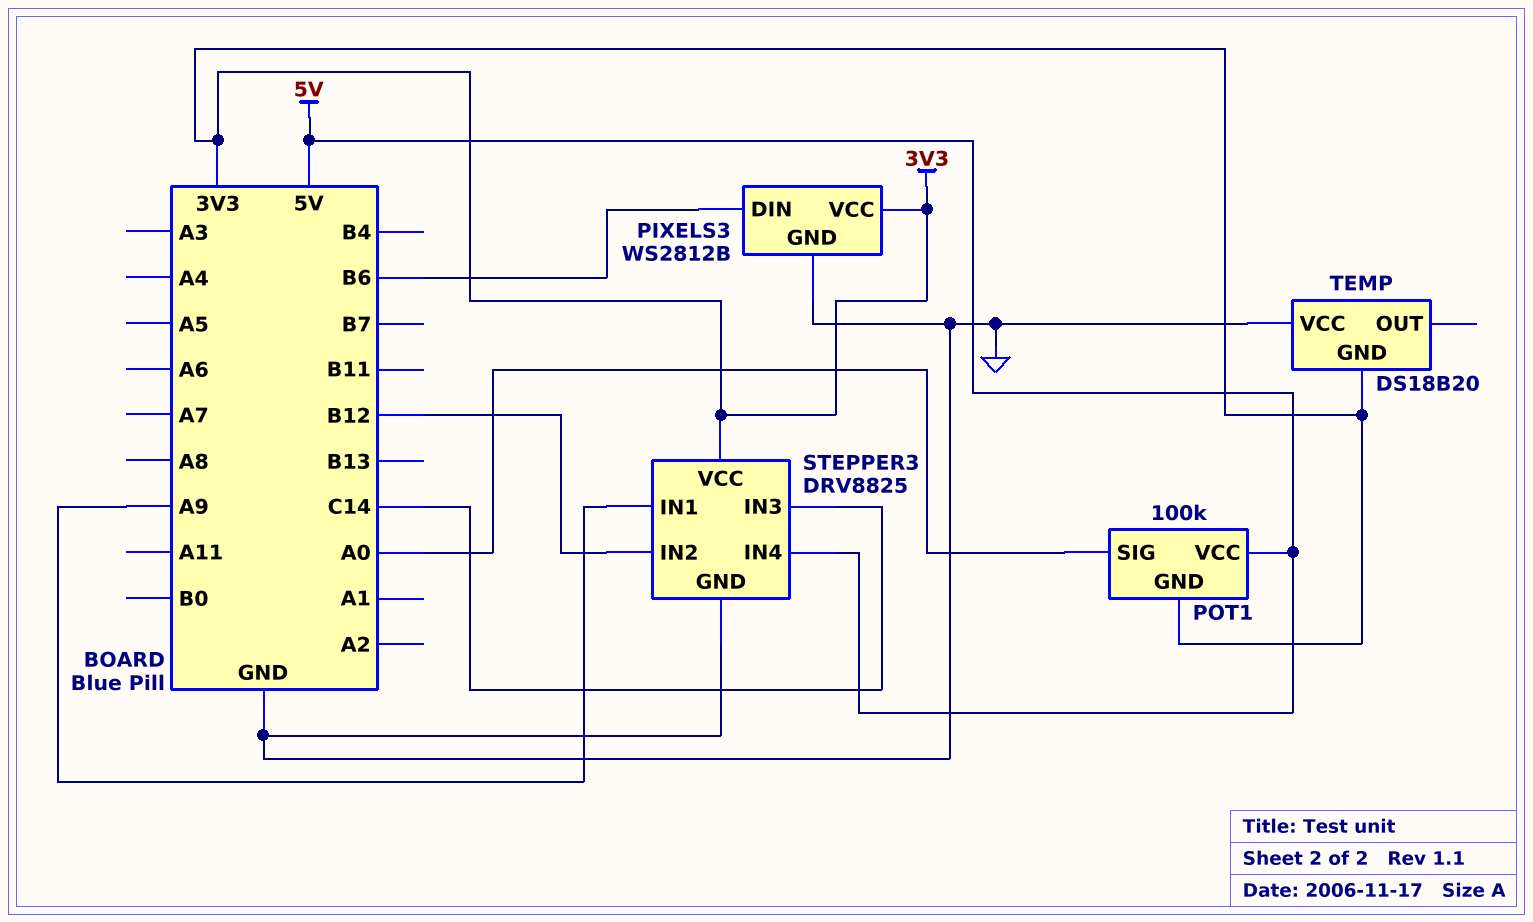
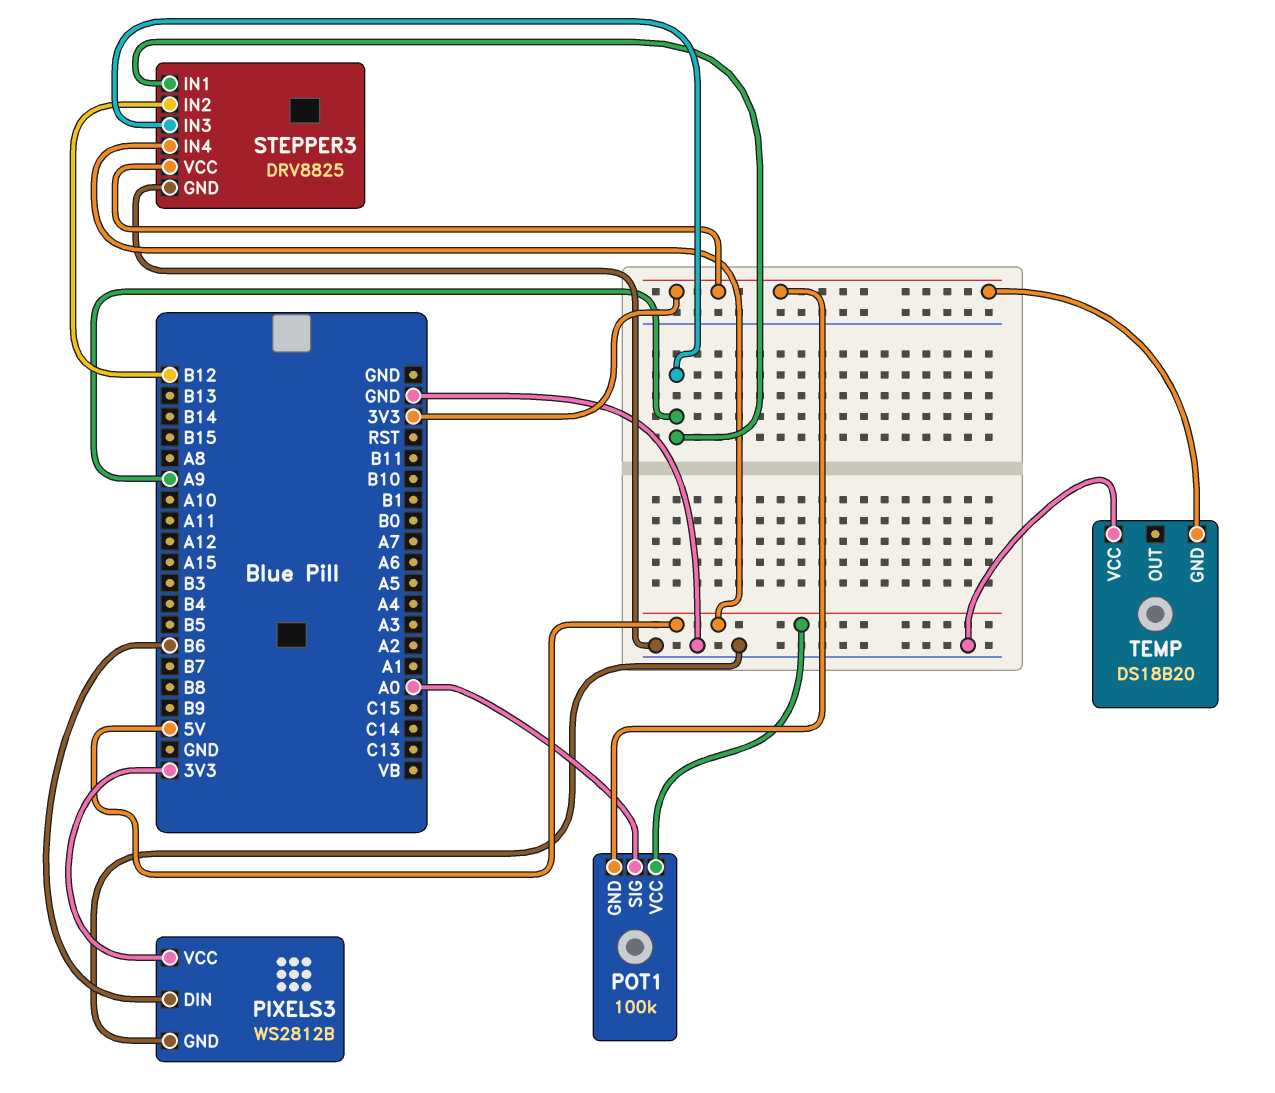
STEPPER3 pin IN3: C14 -> A9

